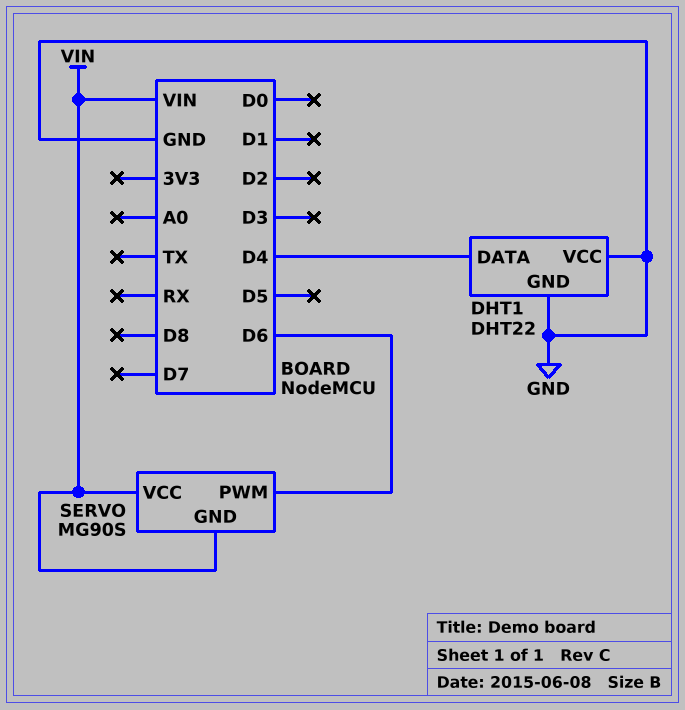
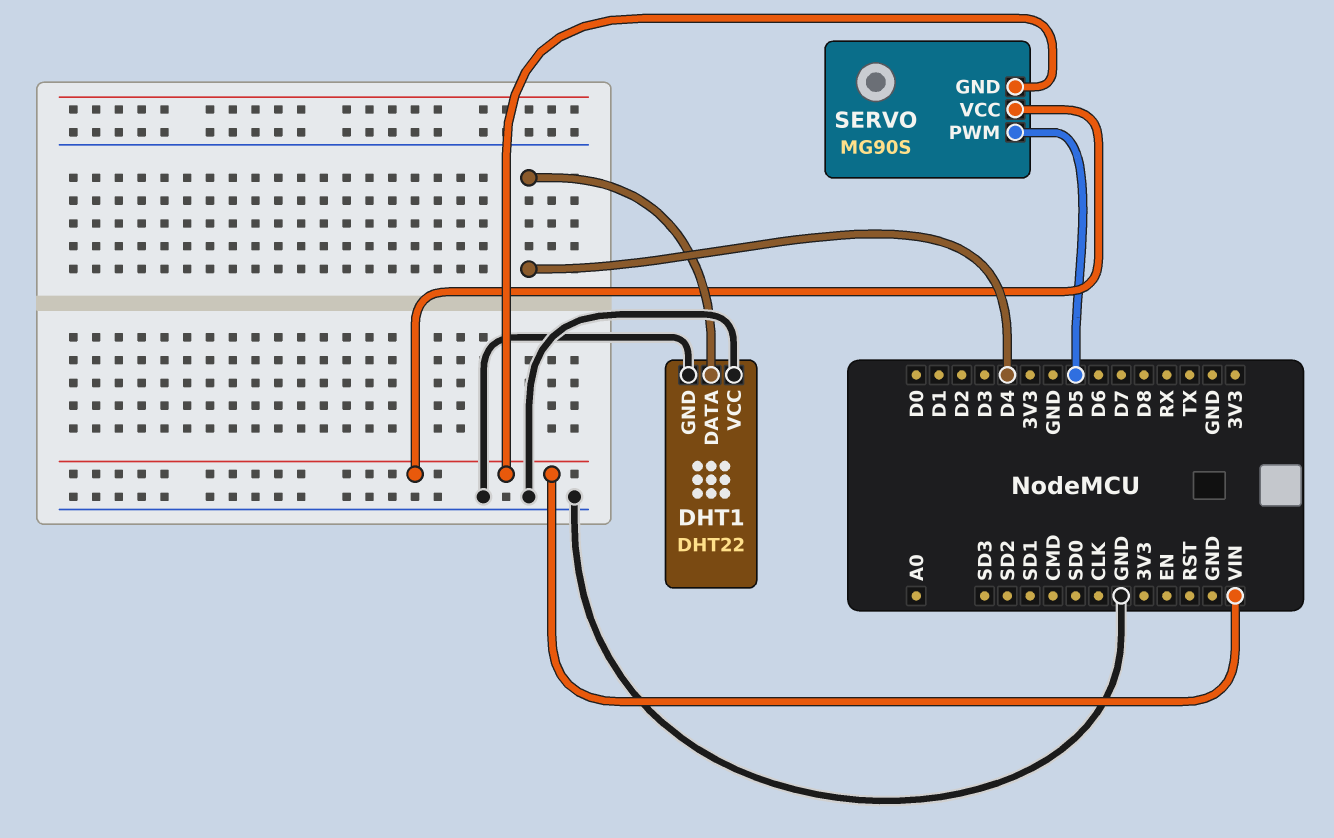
SERVO pin PWM: D6 -> D5

